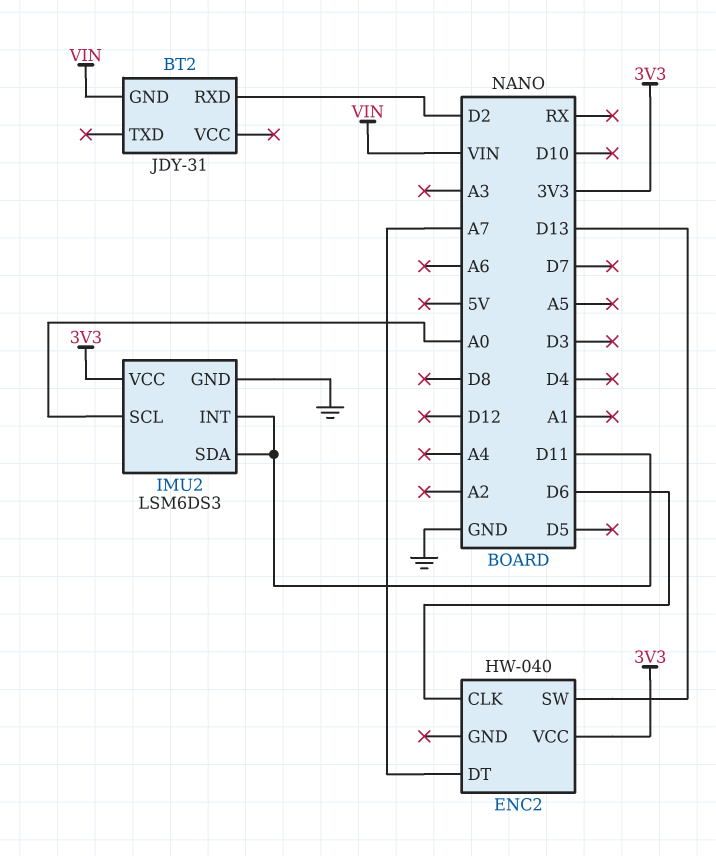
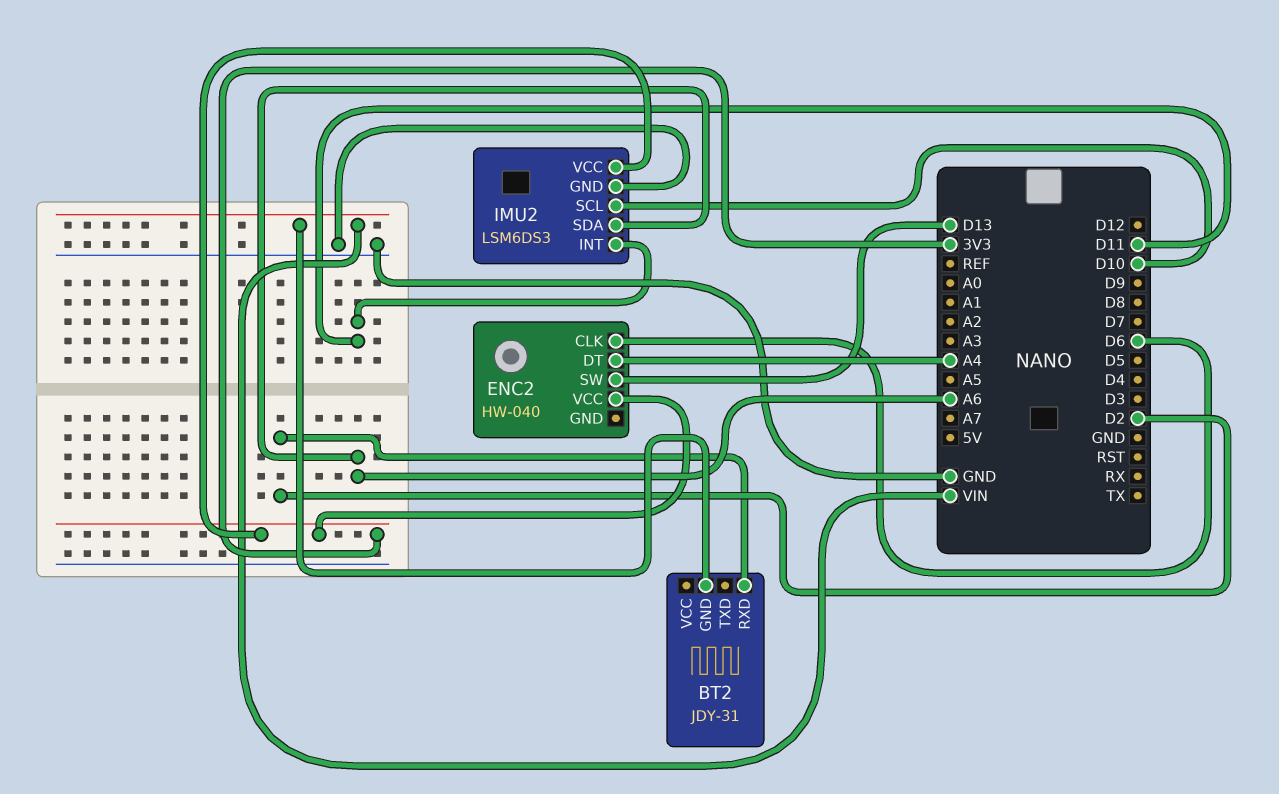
ENC2 pin DT: A7 -> A4
IMU2 pin SCL: A0 -> D10
IMU2 pin SDA: D11 -> A6

